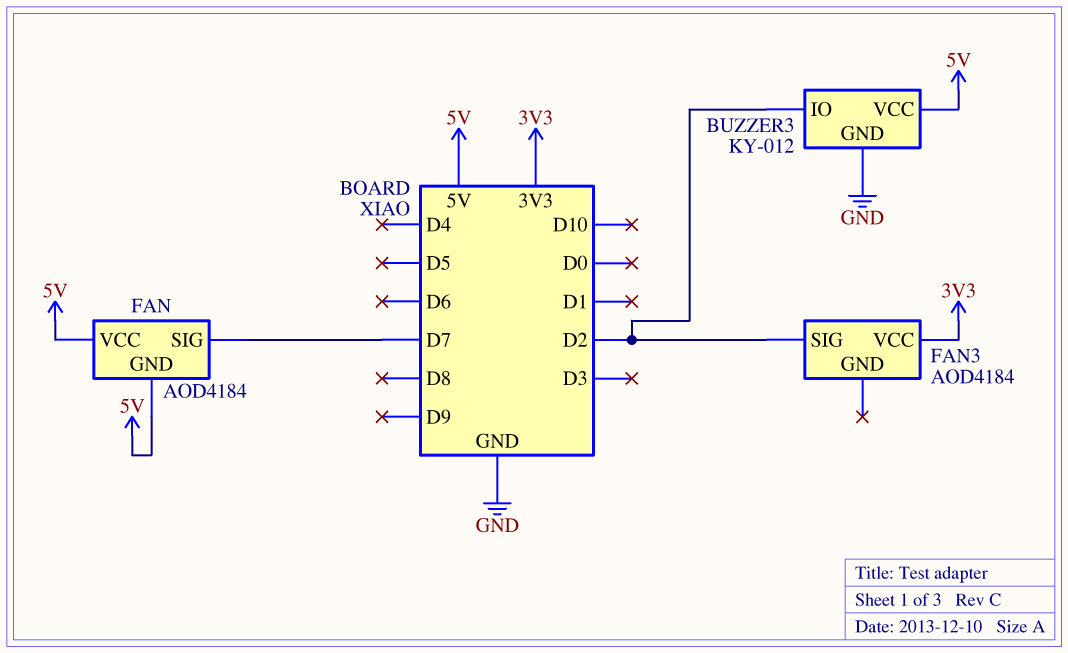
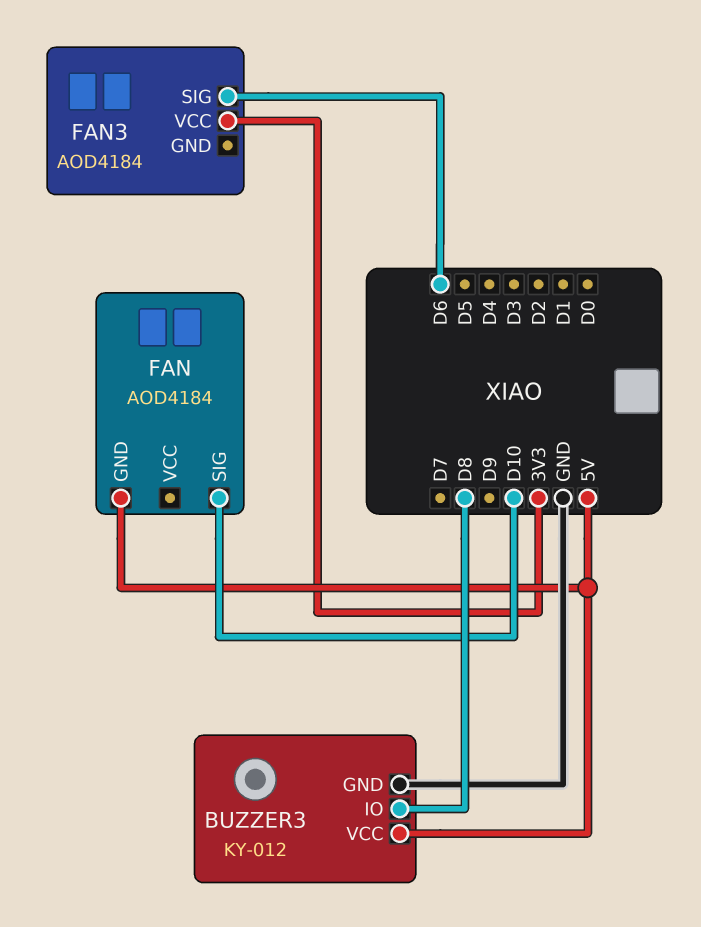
BUZZER3 pin IO: D2 -> D8
FAN pin SIG: D7 -> D10
FAN pin VCC: 5V -> none
FAN3 pin SIG: D2 -> D6

